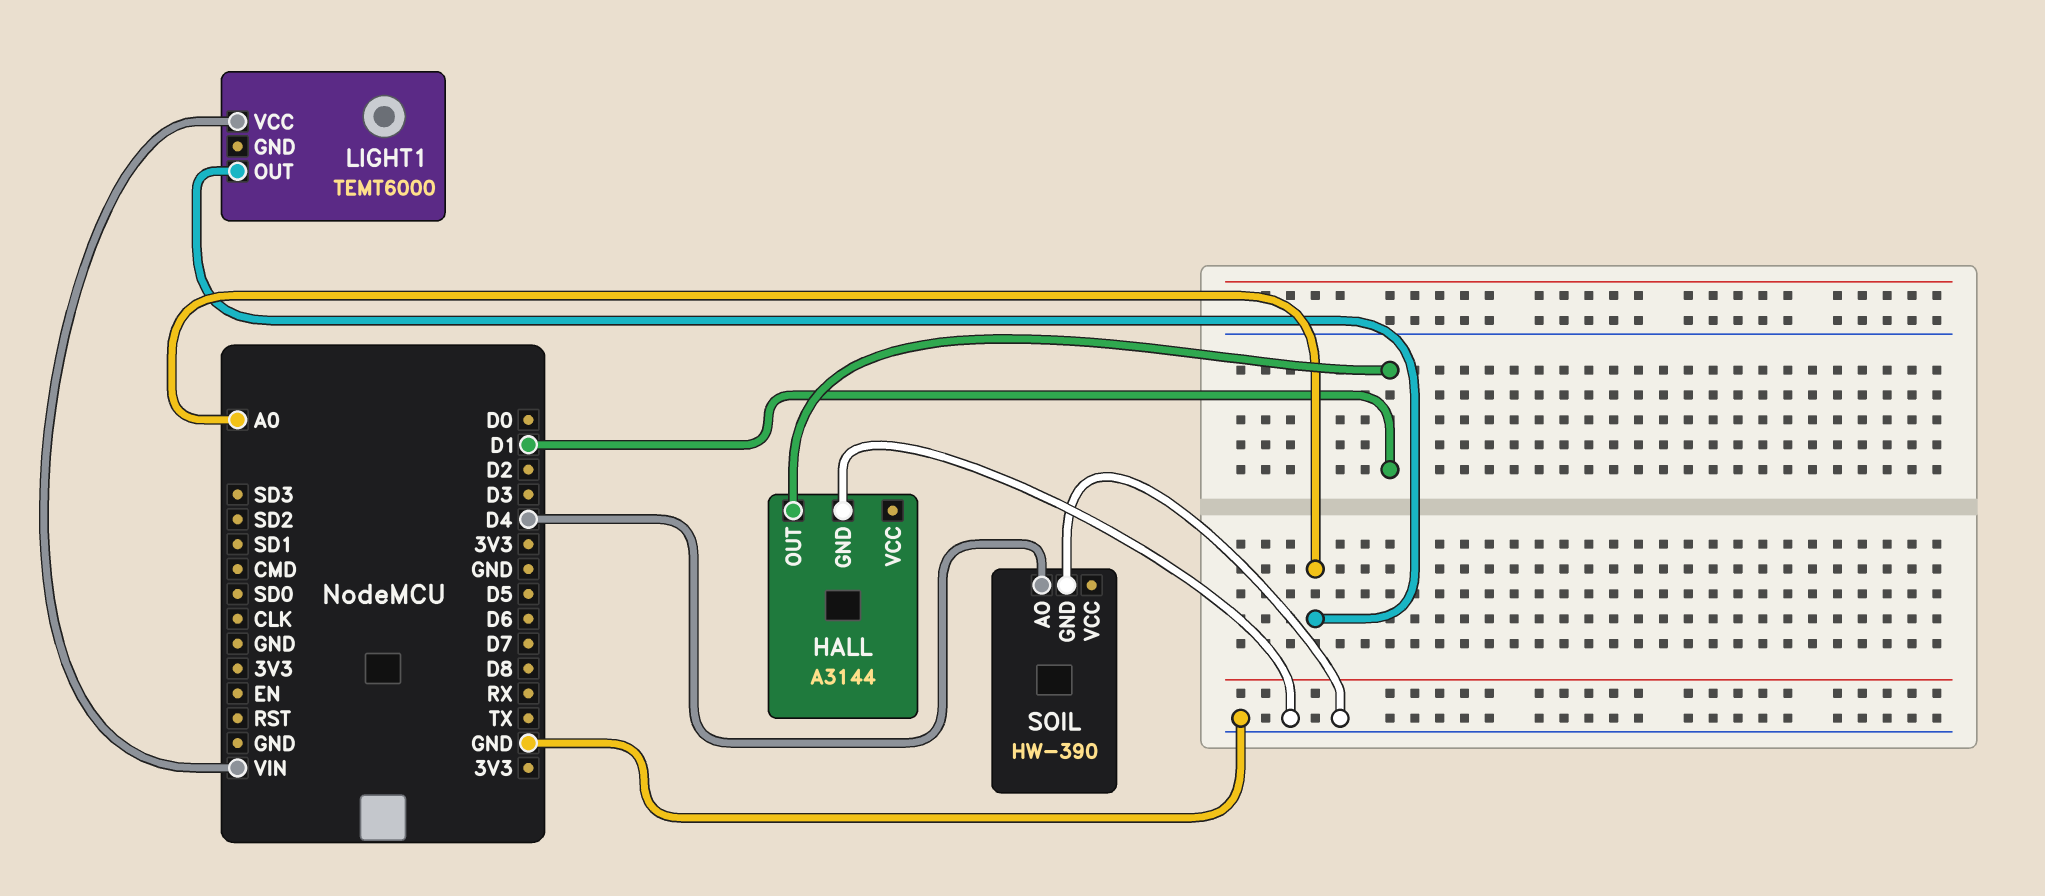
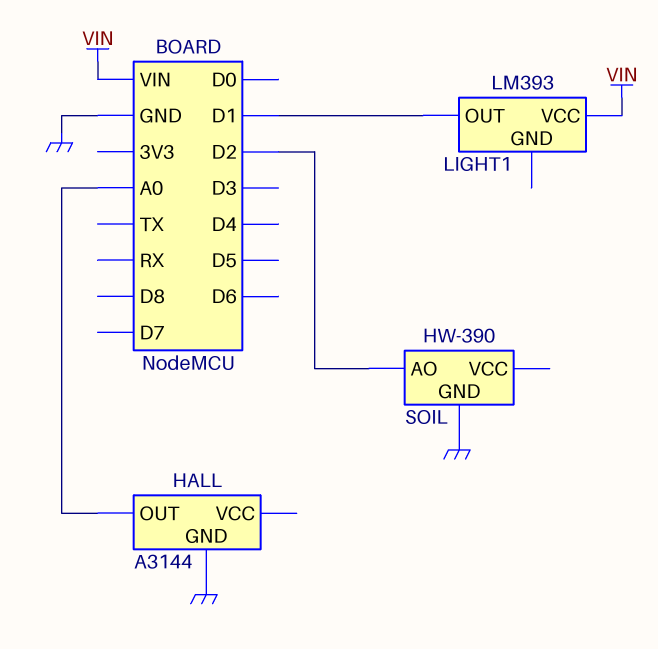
HALL pin OUT: D1 -> A0
LIGHT1: TEMT6000 -> LM393
LIGHT1 pin OUT: A0 -> D1
SOIL pin AO: D4 -> D2

